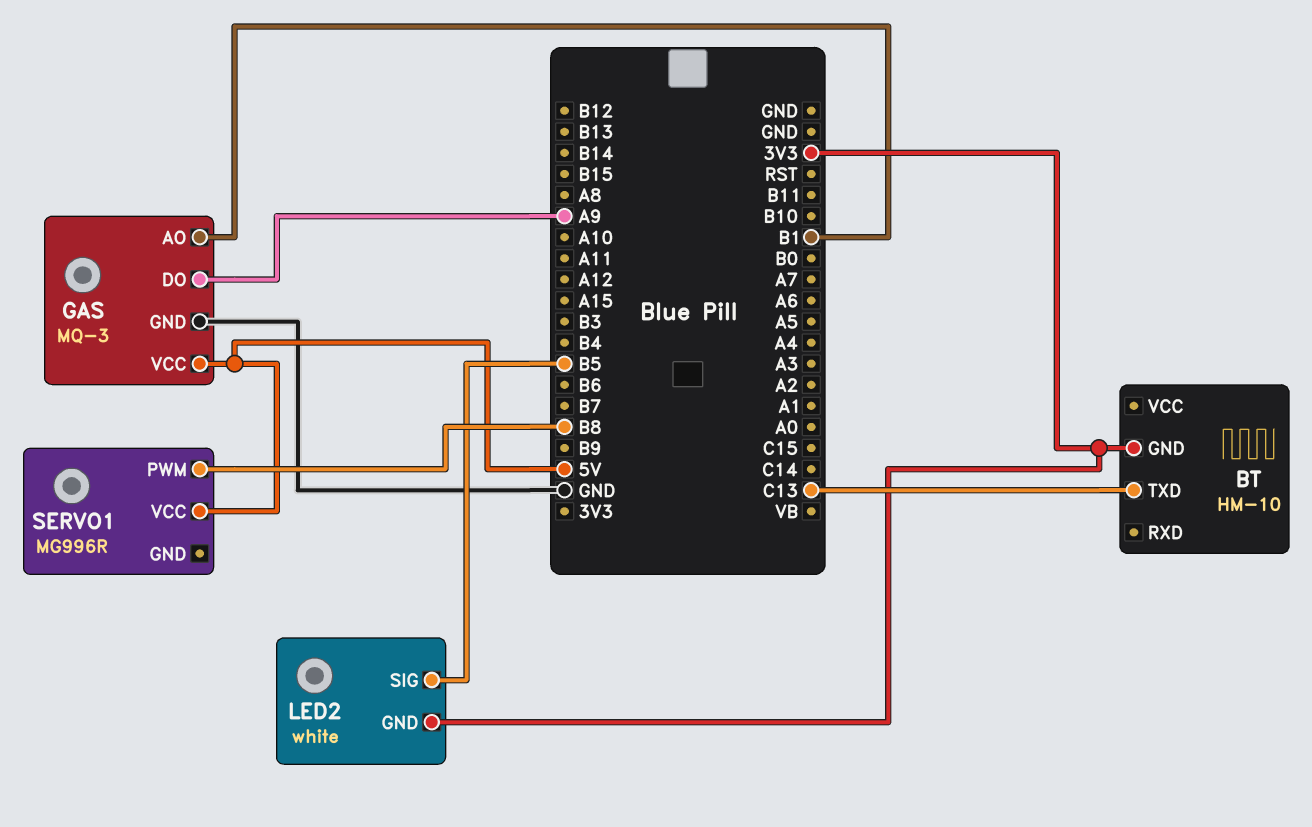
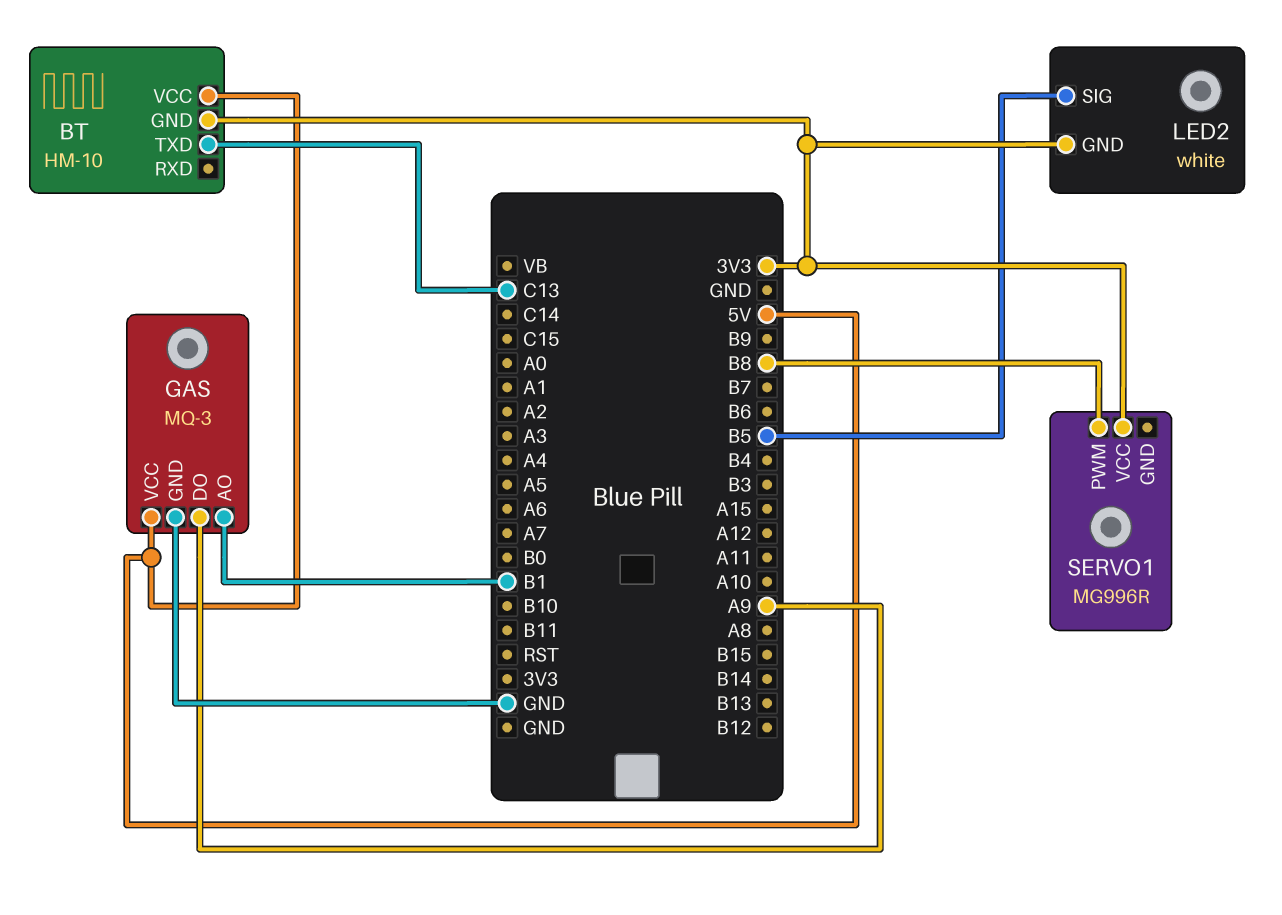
BT pin VCC: none -> 5V
SERVO1 pin VCC: 5V -> 3V3

